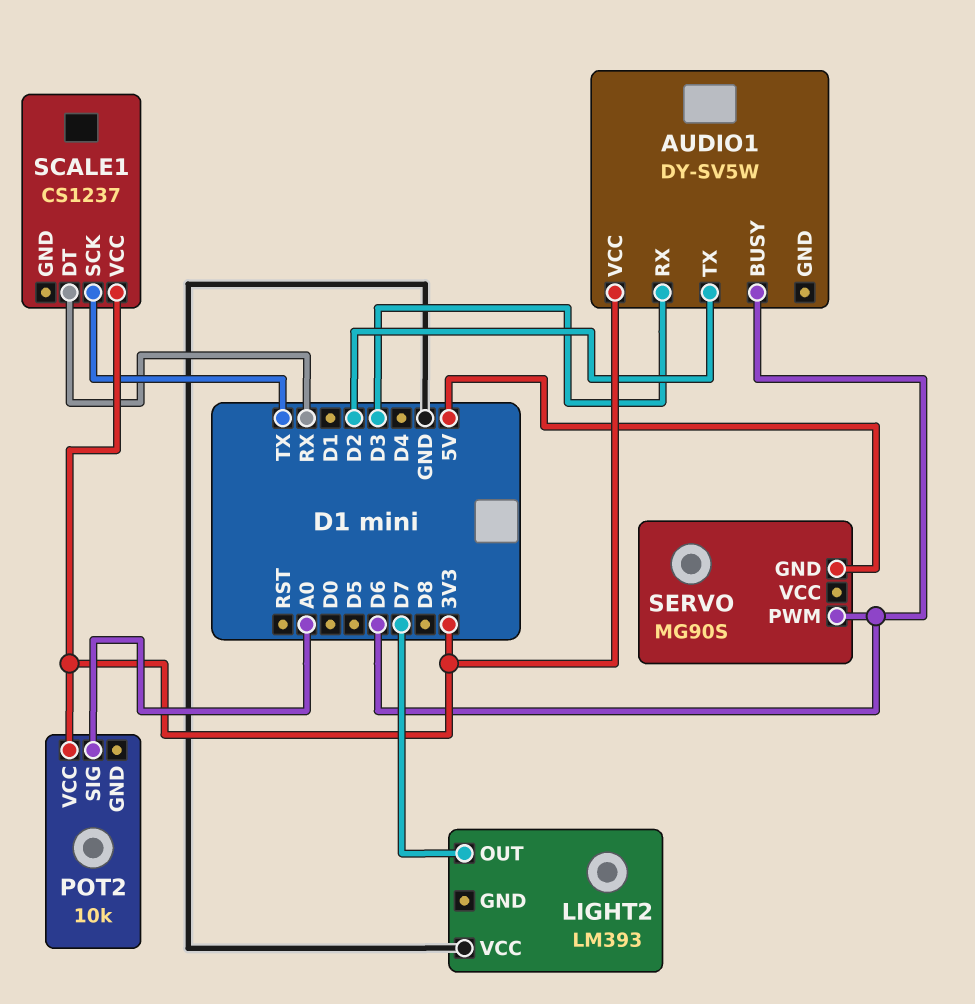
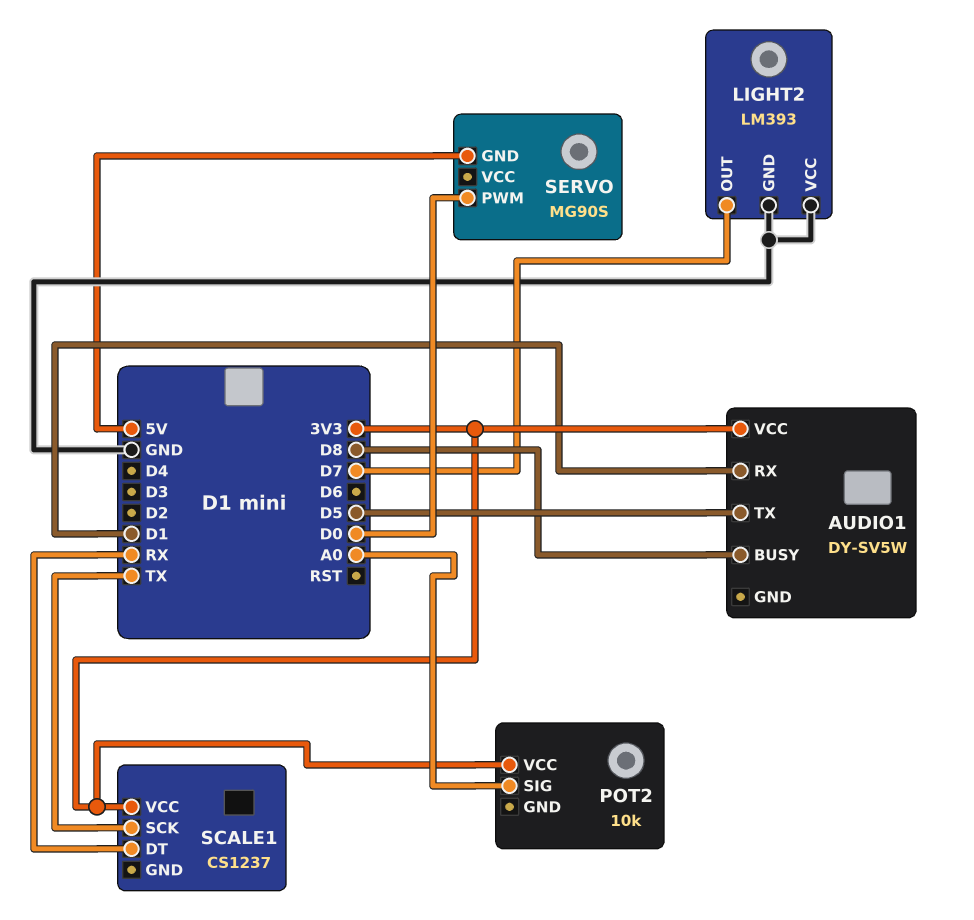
AUDIO1 pin BUSY: D6 -> D8
AUDIO1 pin RX: D3 -> D1
AUDIO1 pin TX: D2 -> D5
LIGHT2 pin GND: none -> GND
SERVO pin PWM: D6 -> D0

